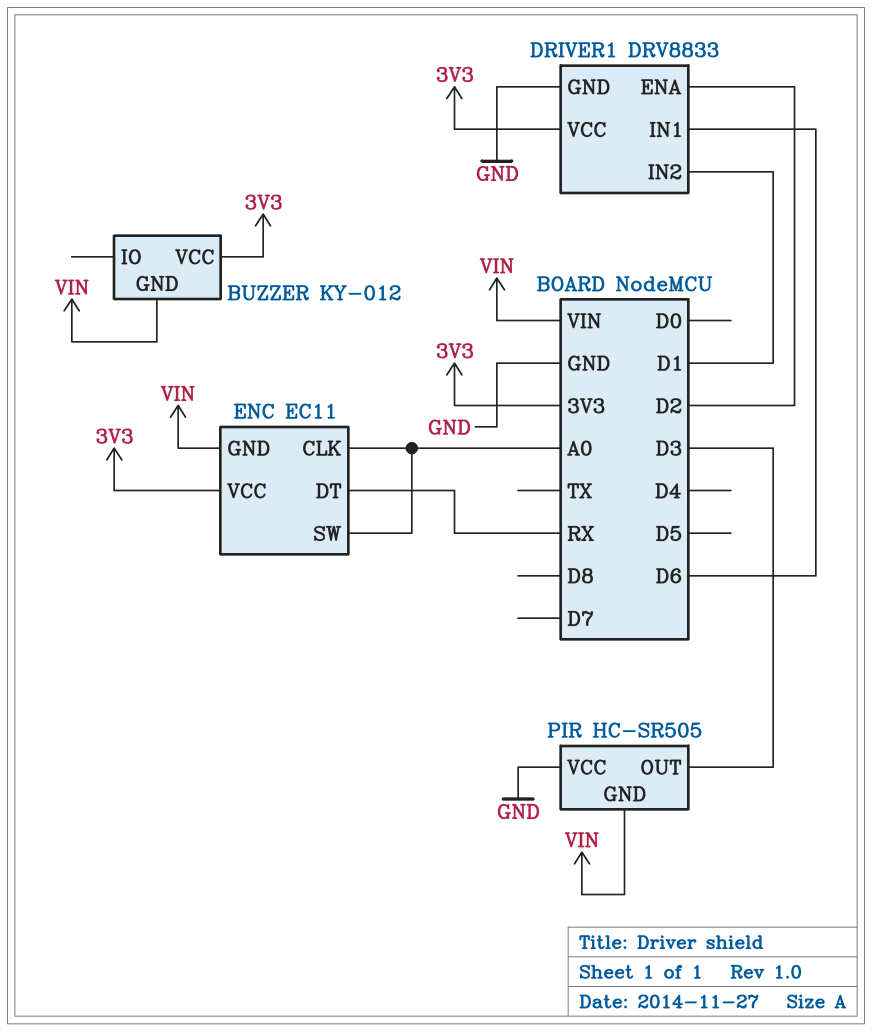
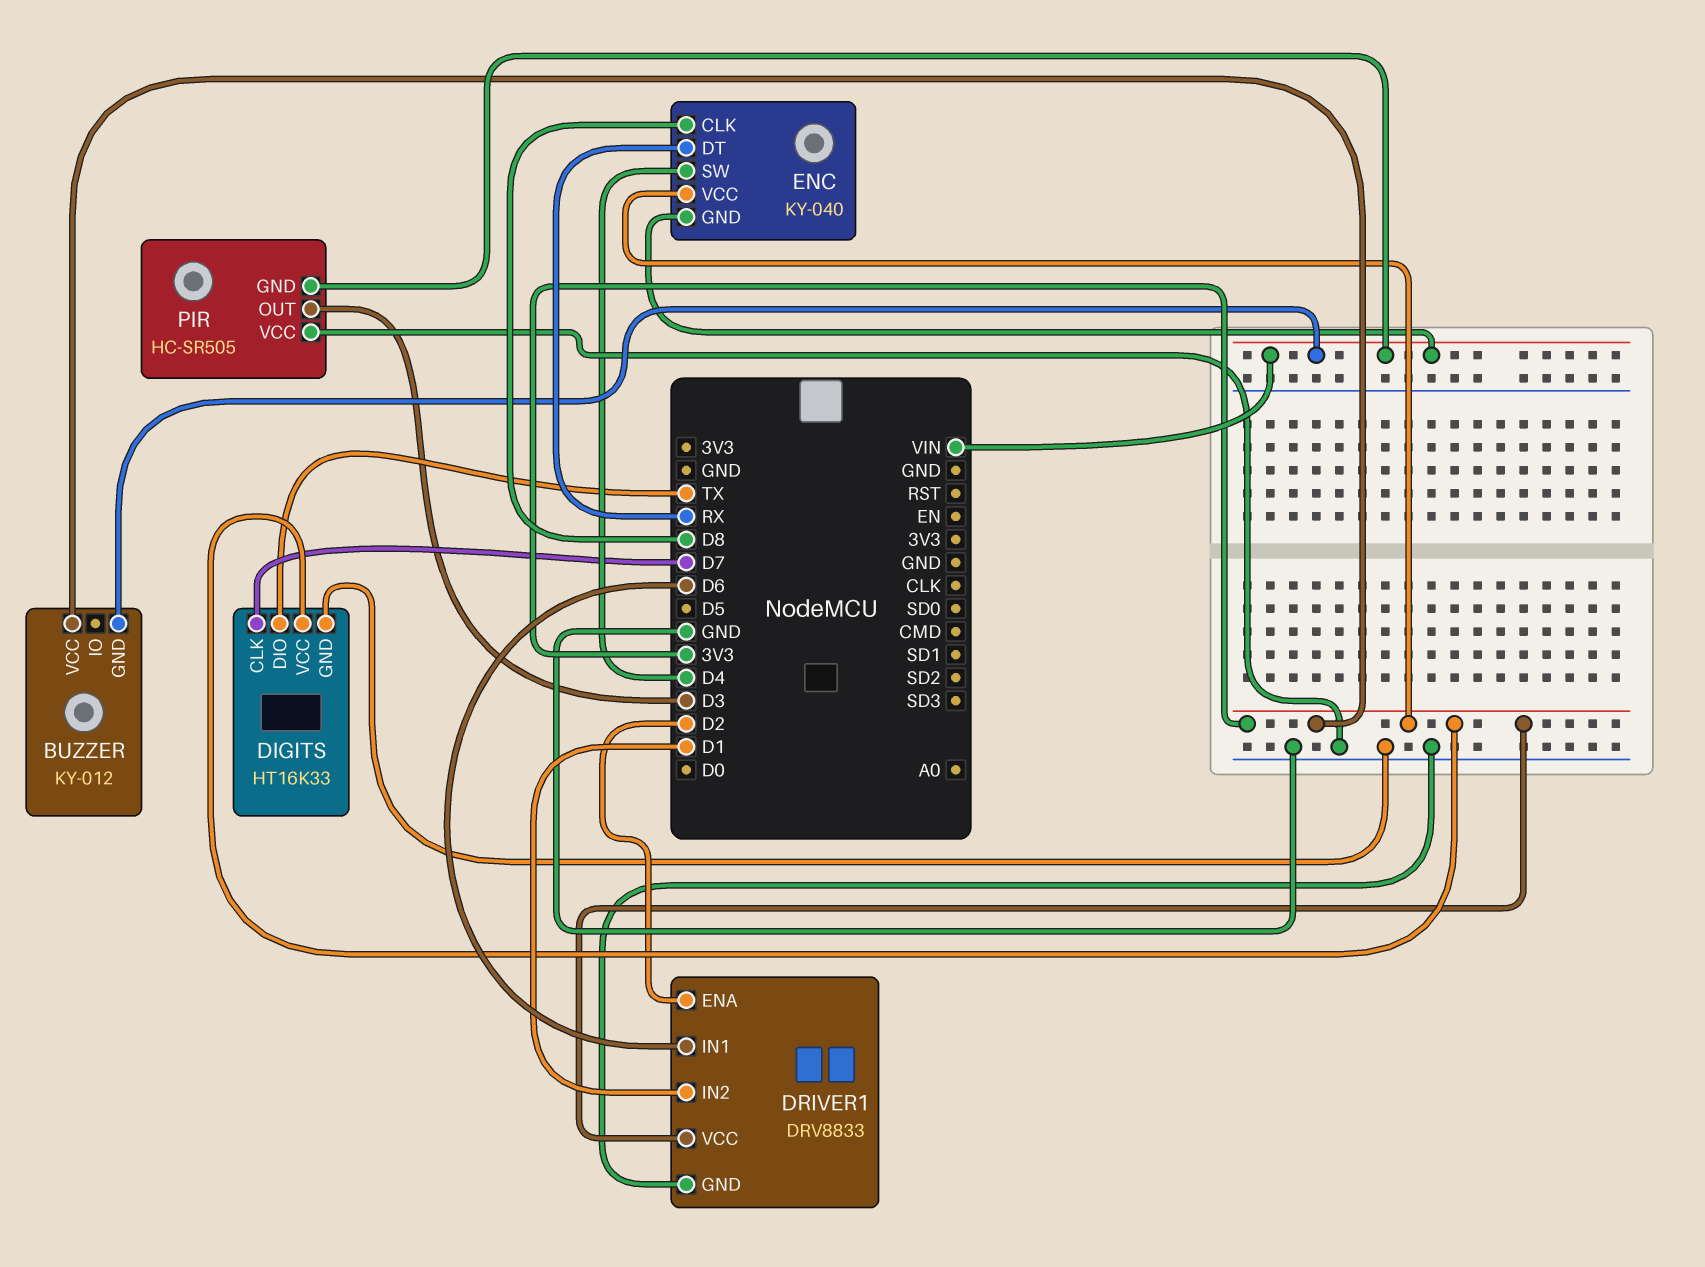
DIGITS: none -> HT16K33
DIGITS pin CLK: none -> D7
DIGITS pin DIO: none -> TX
DIGITS pin GND: none -> GND
DIGITS pin VCC: none -> 3V3
ENC: EC11 -> KY-040
ENC pin CLK: A0 -> D8
ENC pin SW: A0 -> D4

